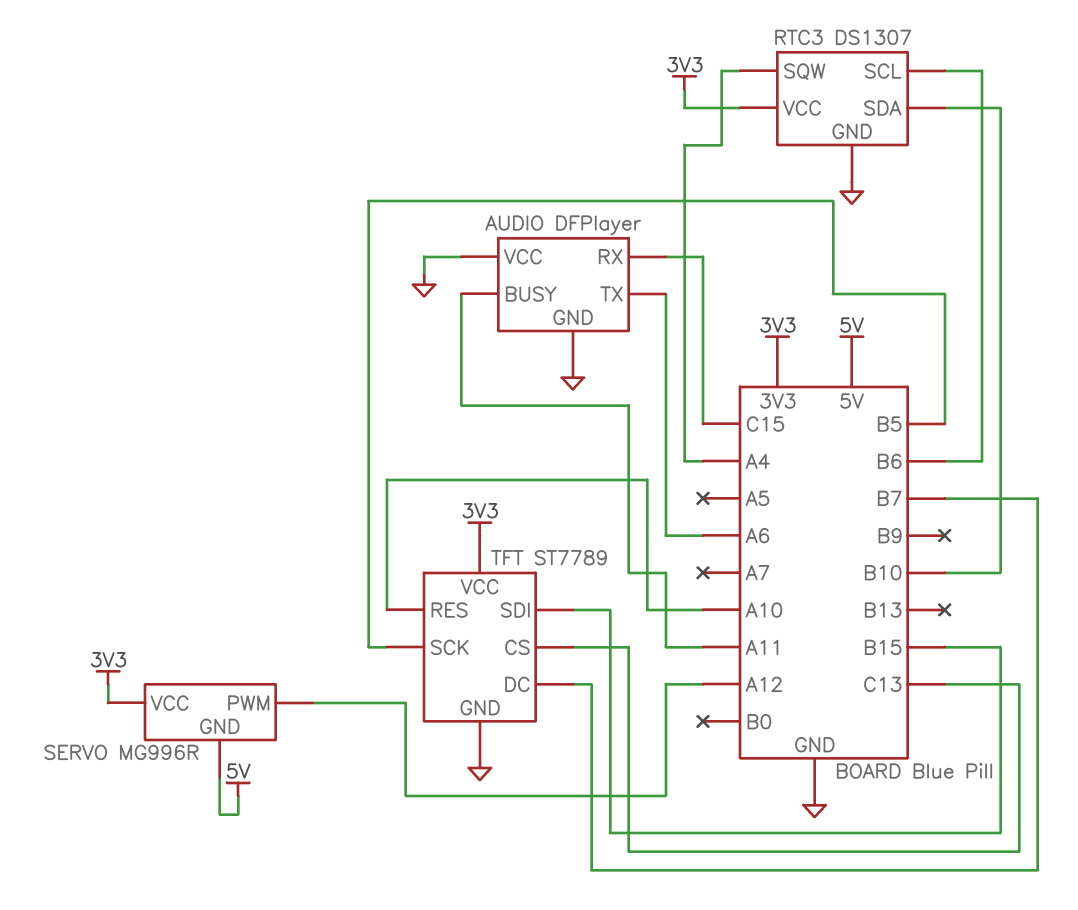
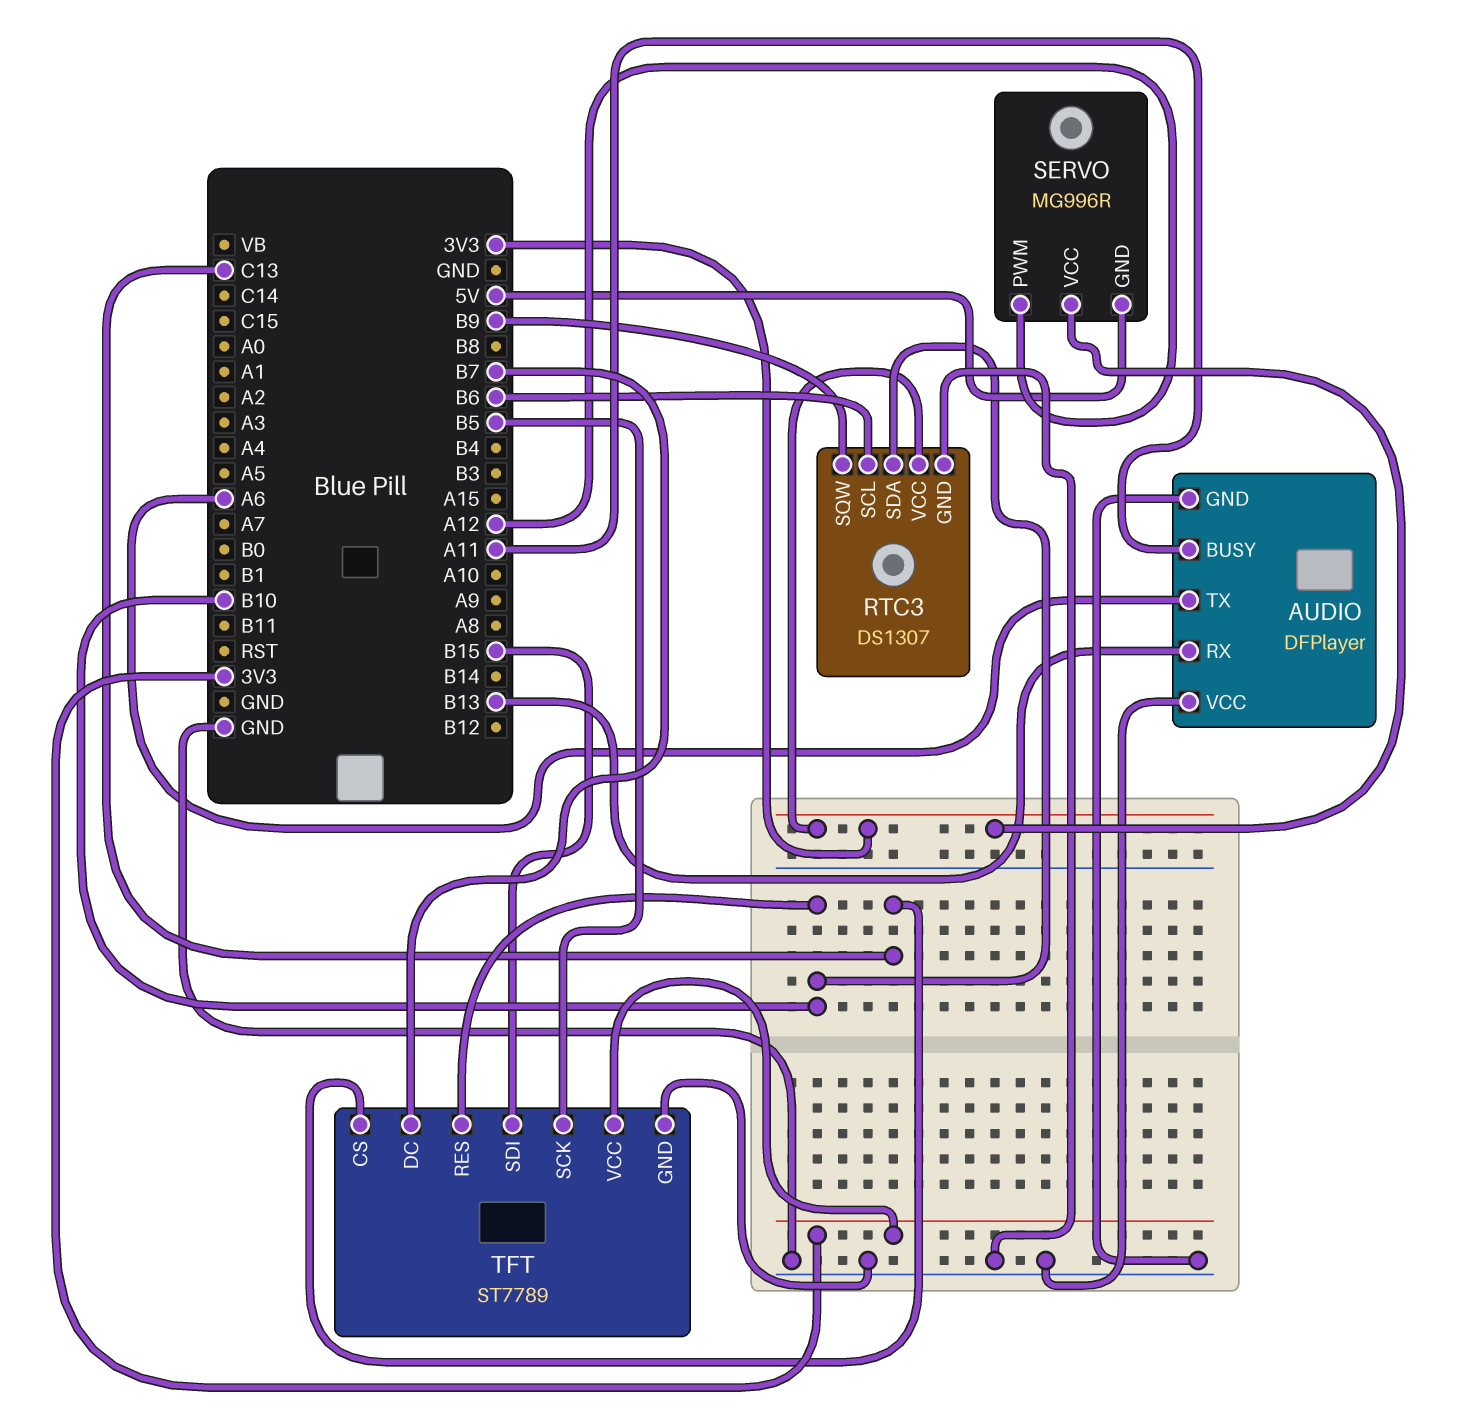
AUDIO pin RX: C15 -> B13
RTC3 pin SQW: A4 -> B9
TFT pin RES: A10 -> B10

